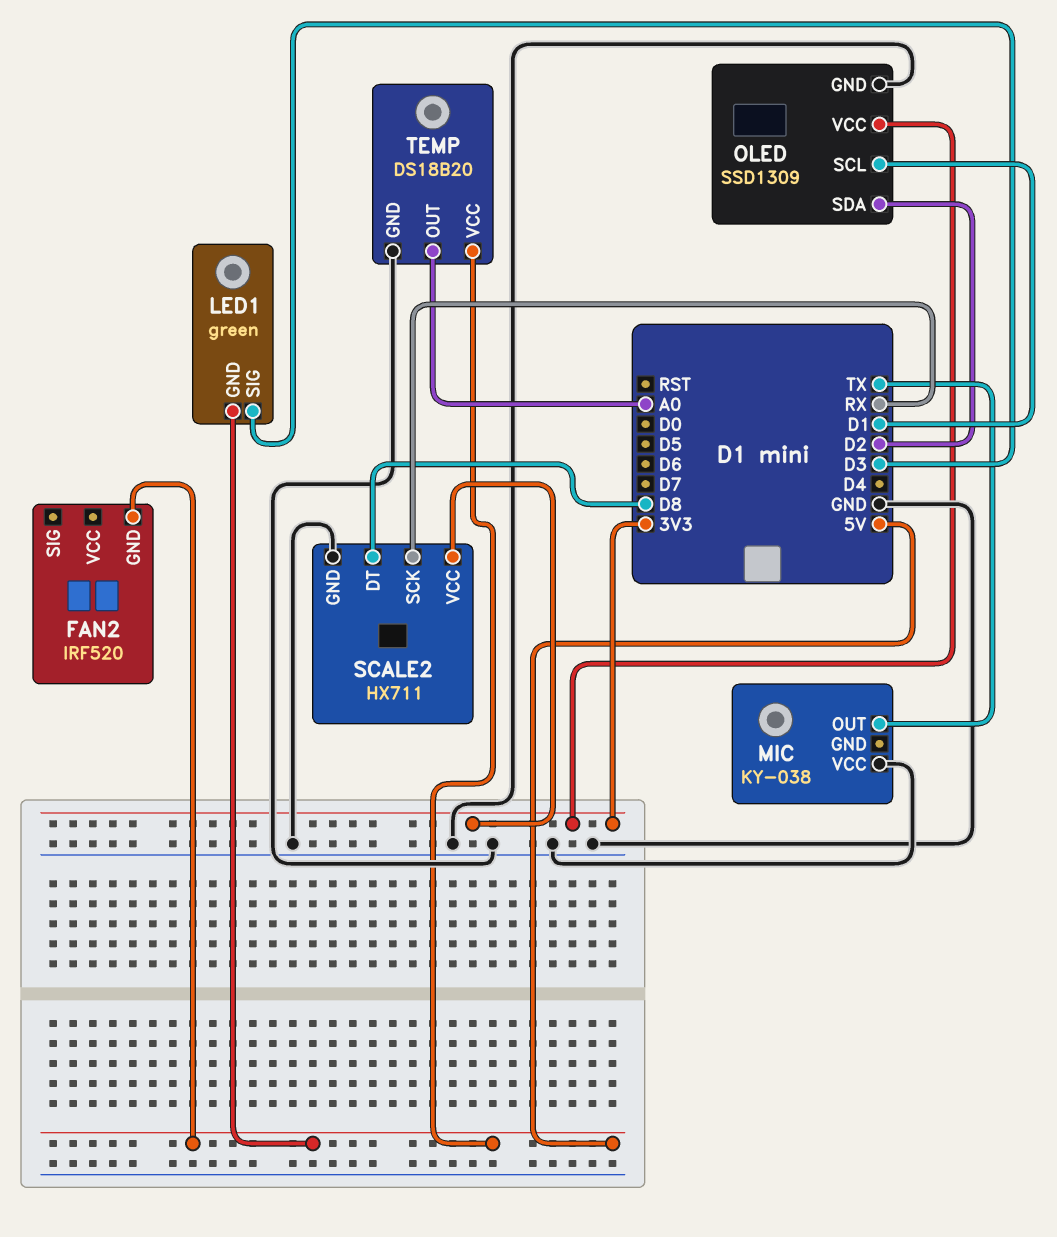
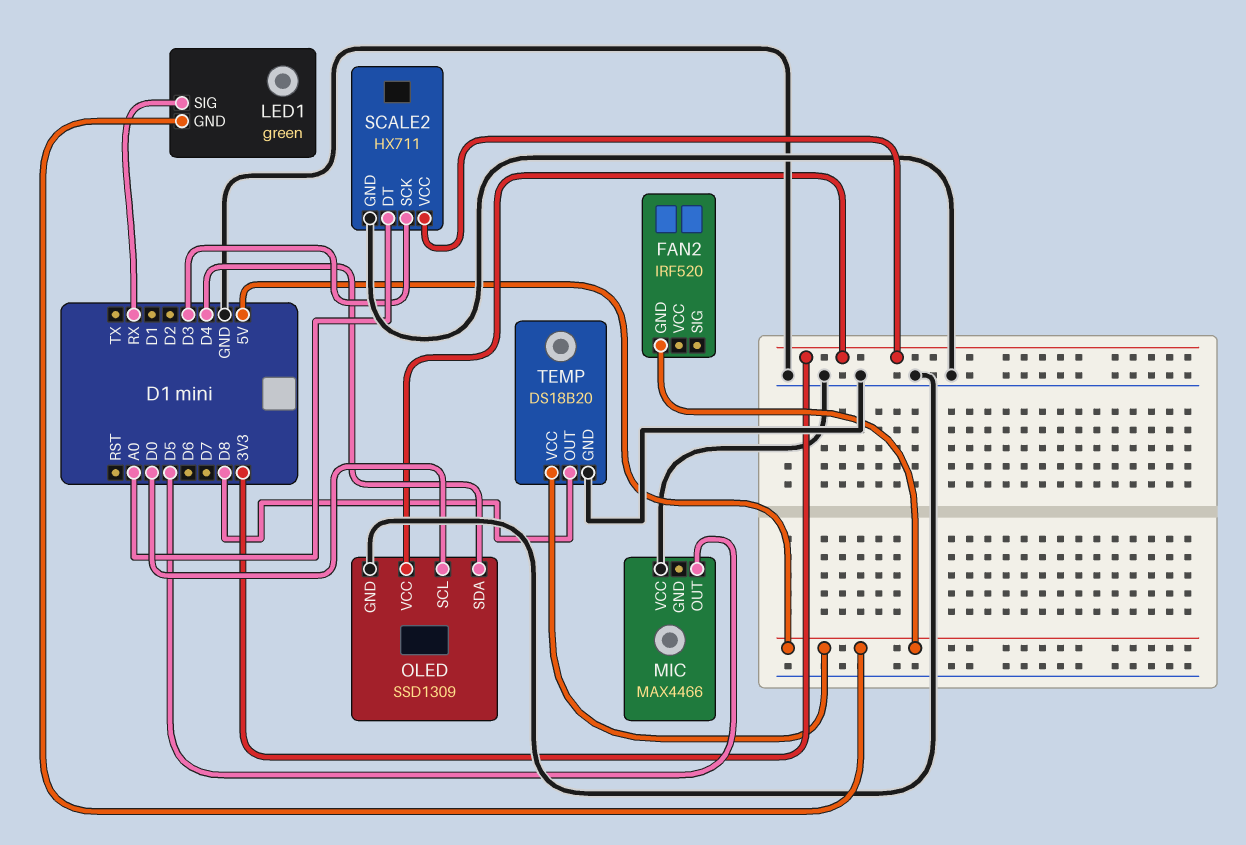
LED1 pin SIG: D3 -> RX
MIC: KY-038 -> MAX4466
MIC pin OUT: TX -> D5
OLED pin SCL: D1 -> D0
OLED pin SDA: D2 -> D4
SCALE2 pin DT: D8 -> A0
SCALE2 pin SCK: RX -> D3
TEMP pin OUT: A0 -> D8

